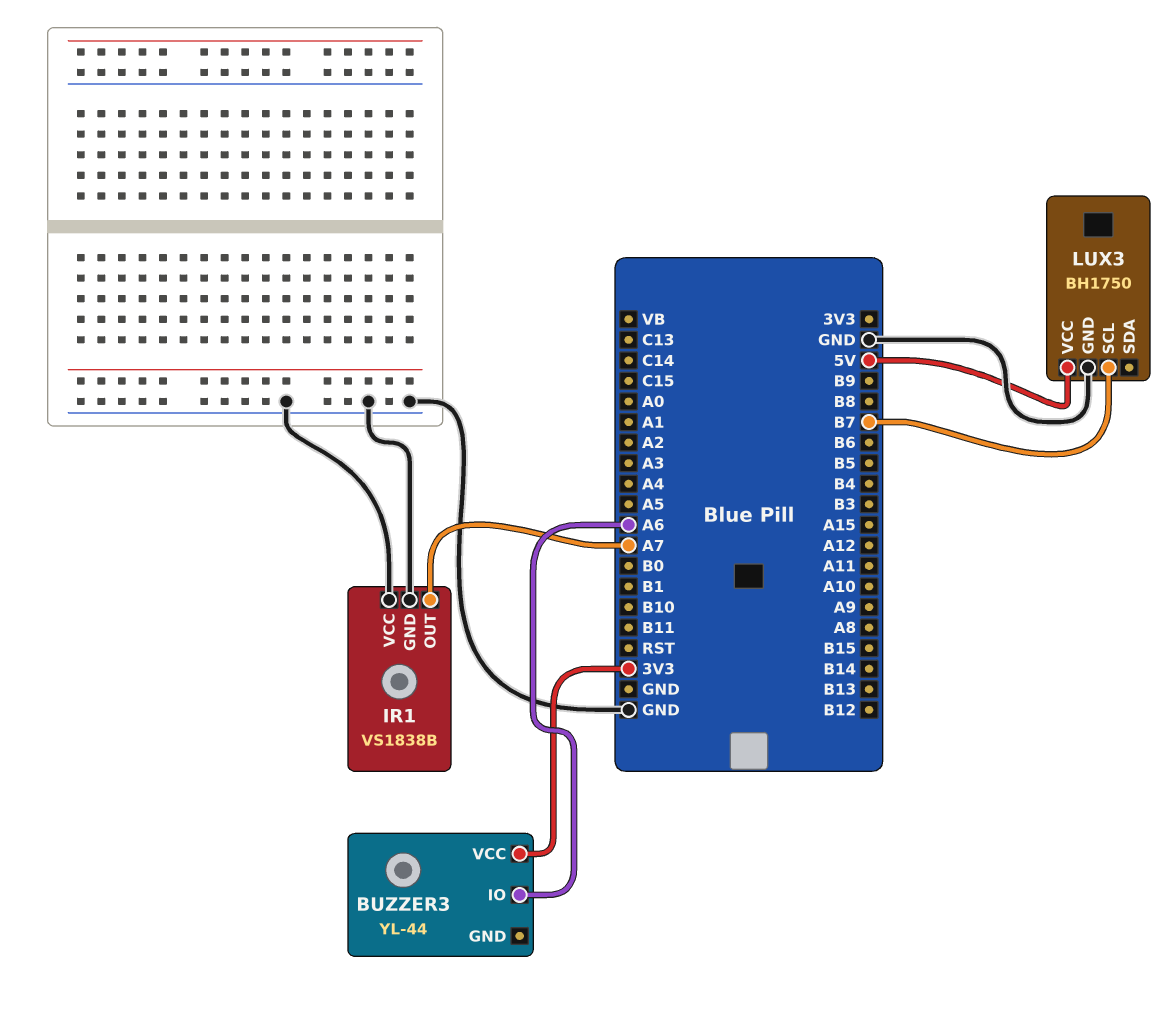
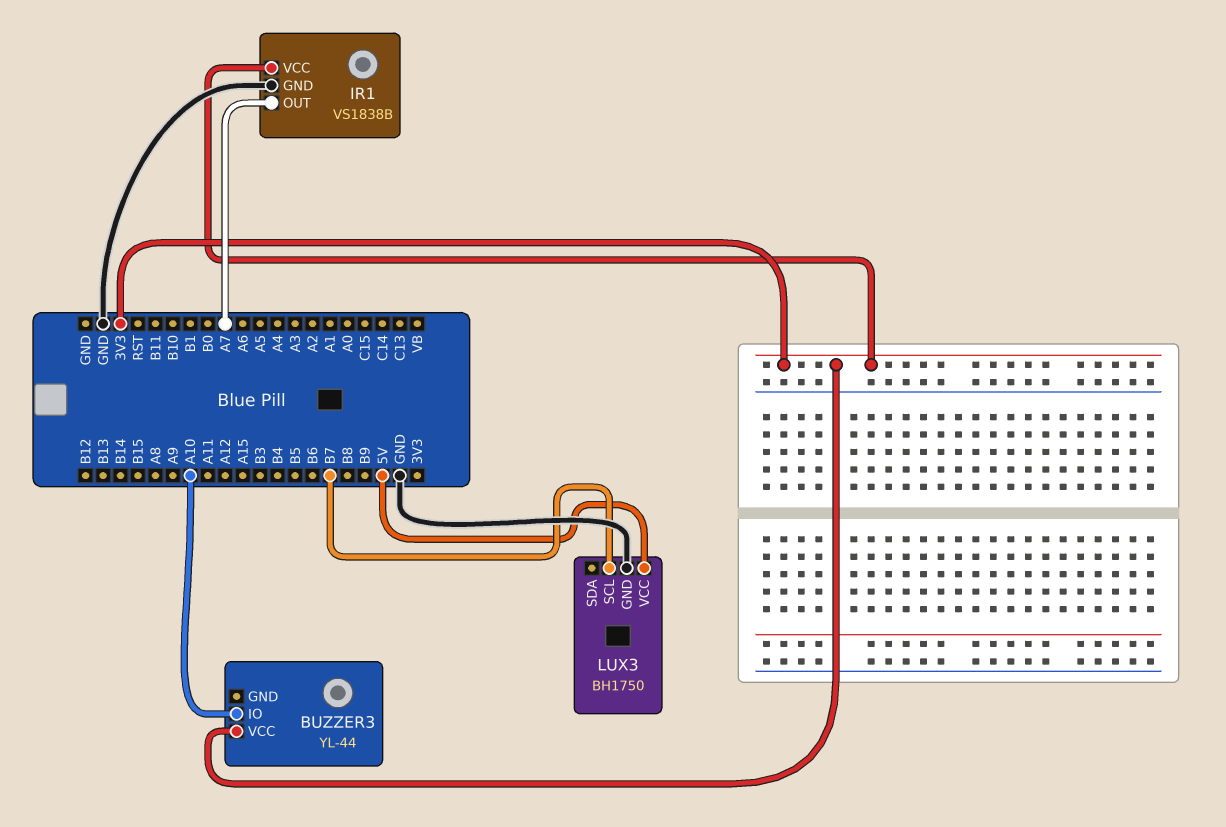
BUZZER3 pin IO: A6 -> A10
IR1 pin VCC: GND -> 3V3

